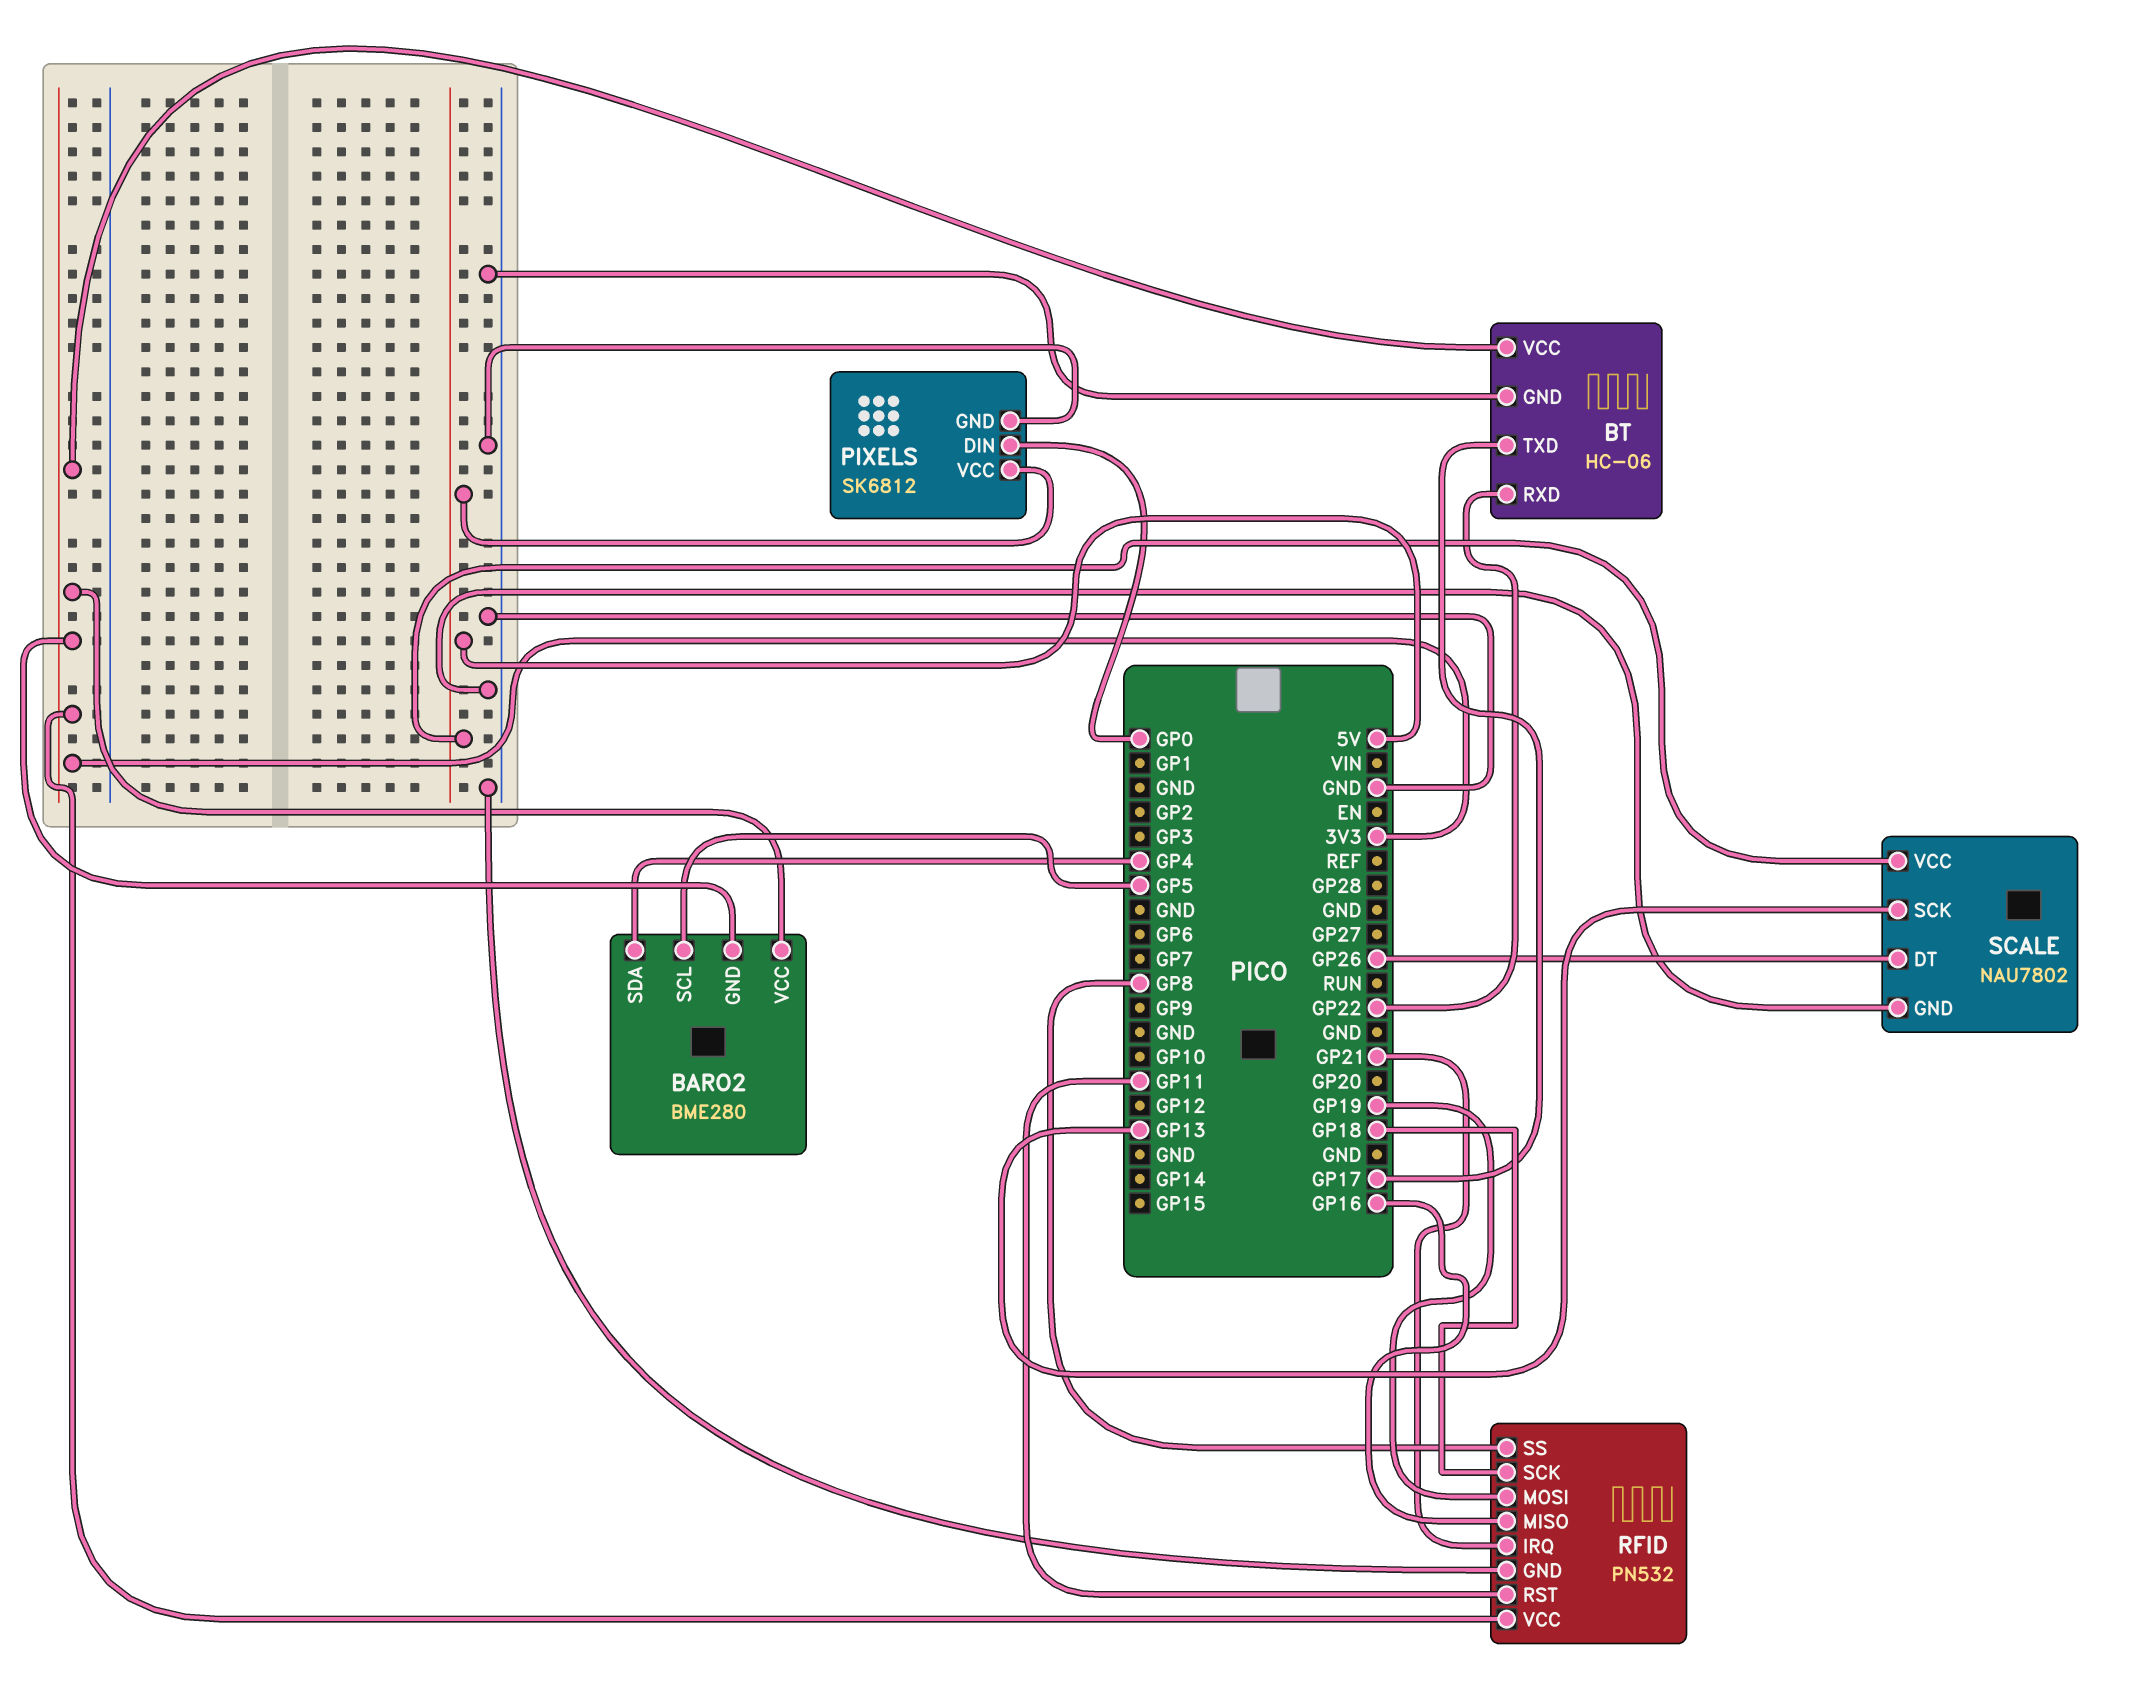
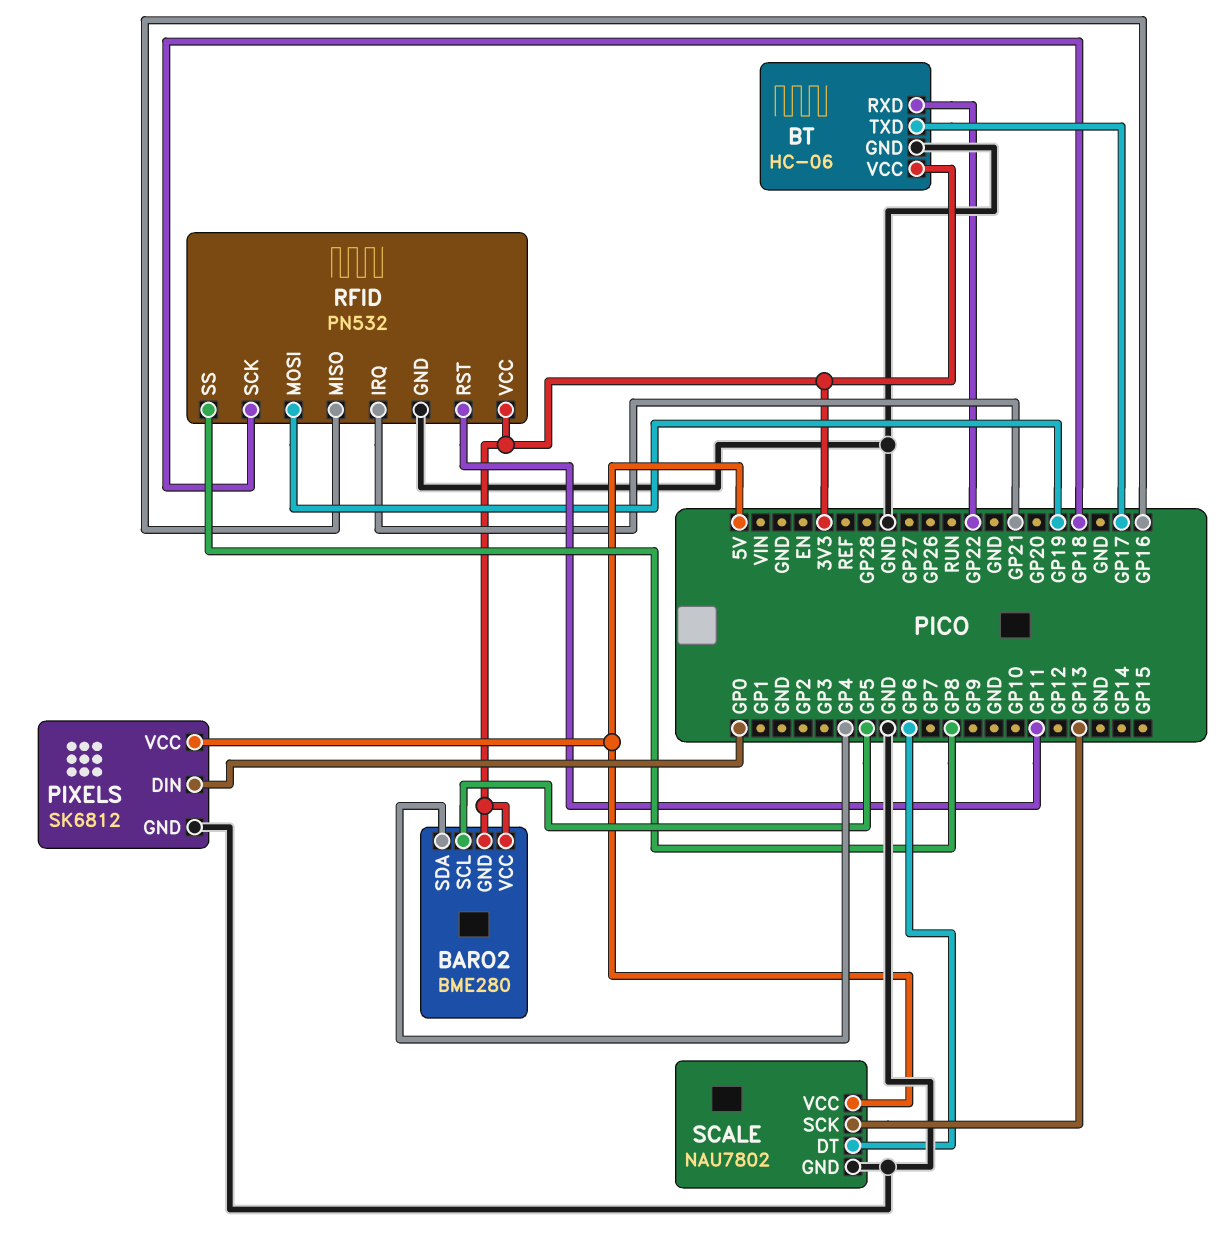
SCALE pin DT: GP26 -> GP6

